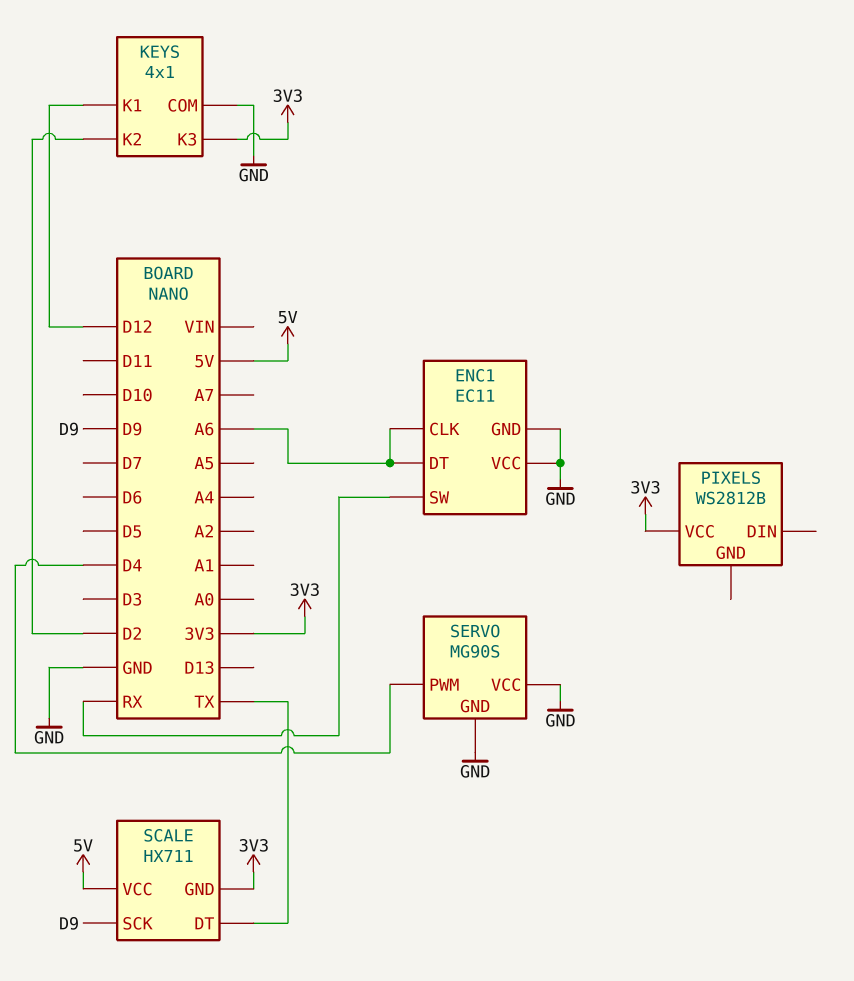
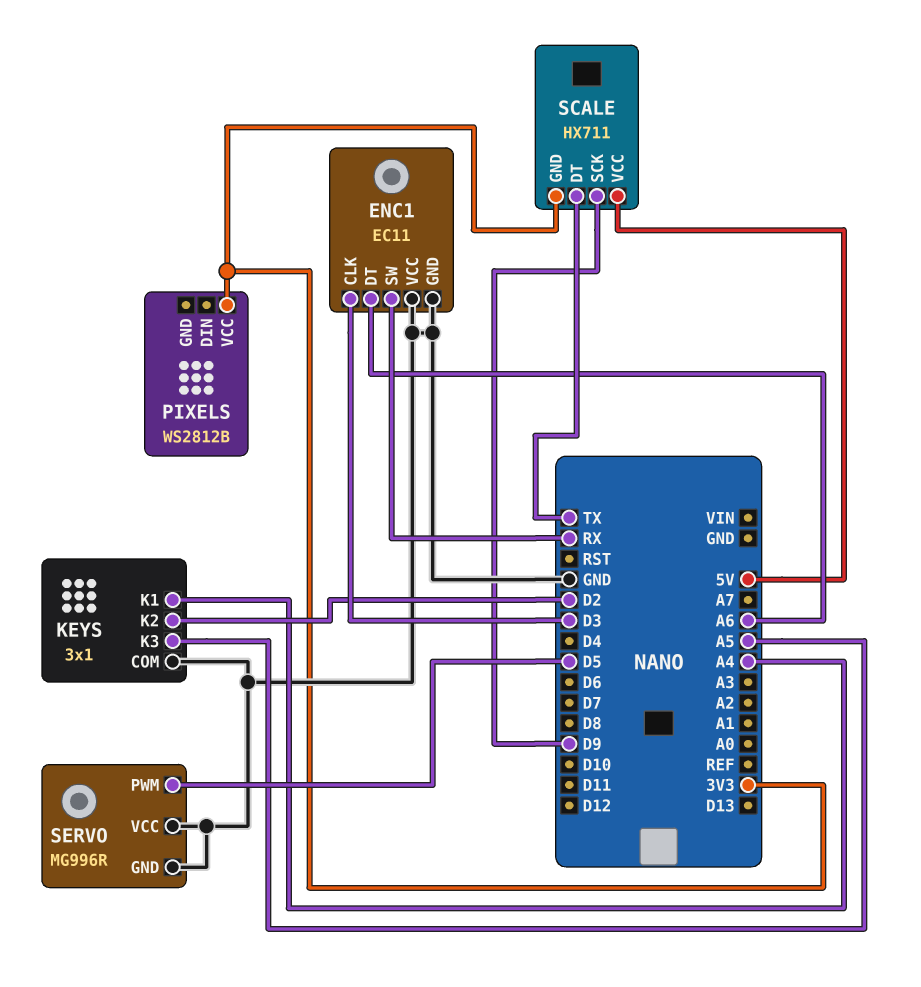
ENC1 pin CLK: A6 -> D3
KEYS: 4x1 -> 3x1
KEYS pin K1: D12 -> A4
KEYS pin K3: 3V3 -> A5
SERVO: MG90S -> MG996R
SERVO pin PWM: D4 -> D5

